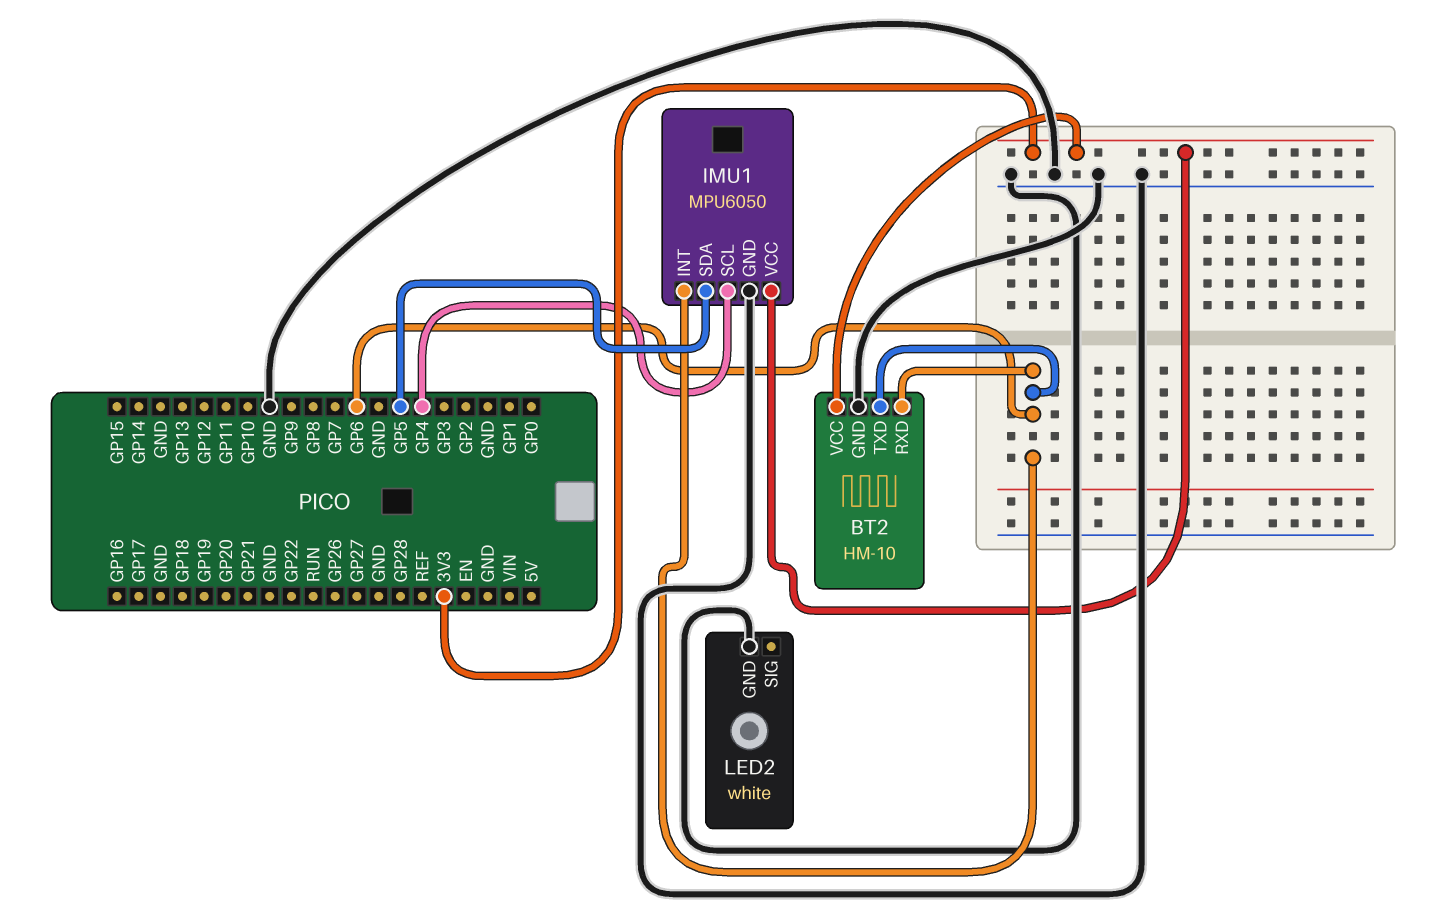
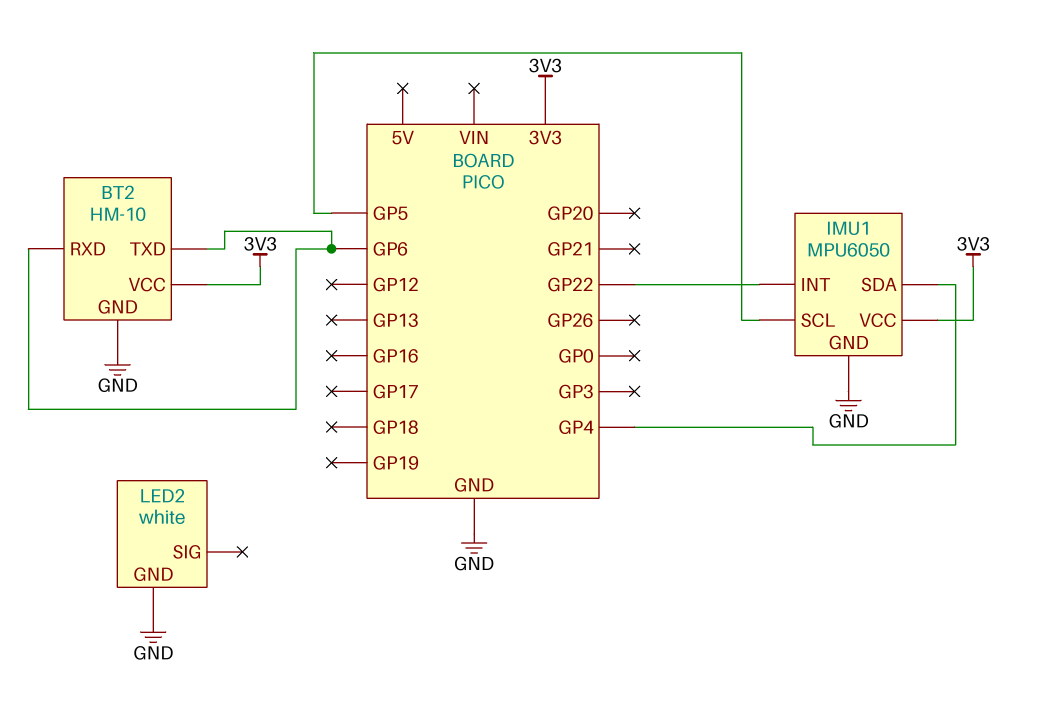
IMU1 pin INT: GP6 -> GP22
IMU1 pin SCL: GP4 -> GP5
IMU1 pin SDA: GP5 -> GP4

